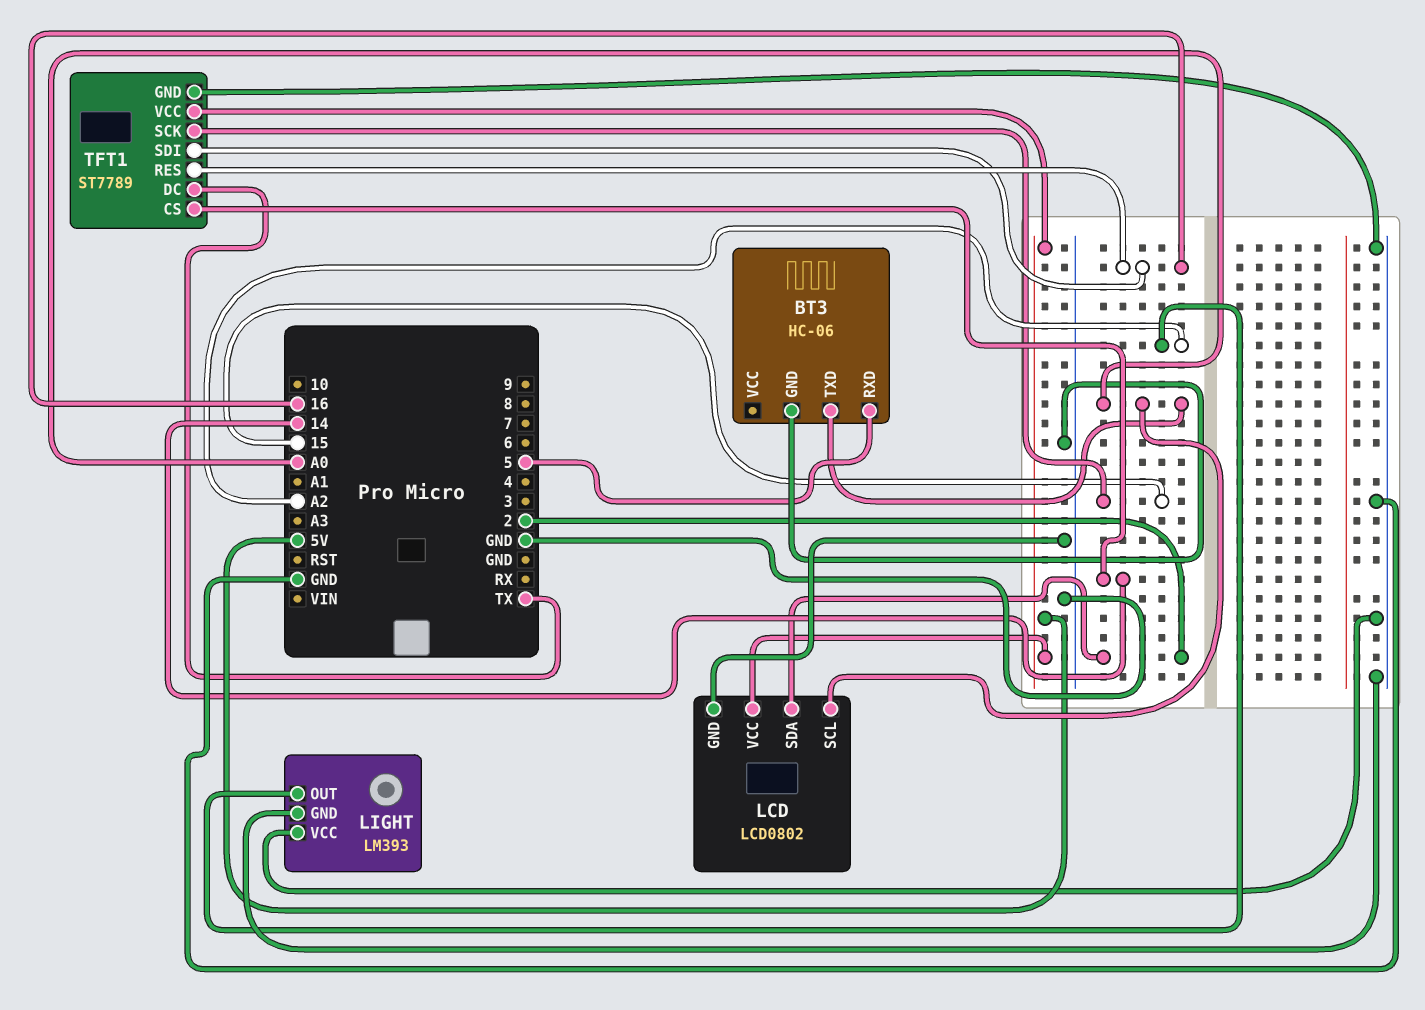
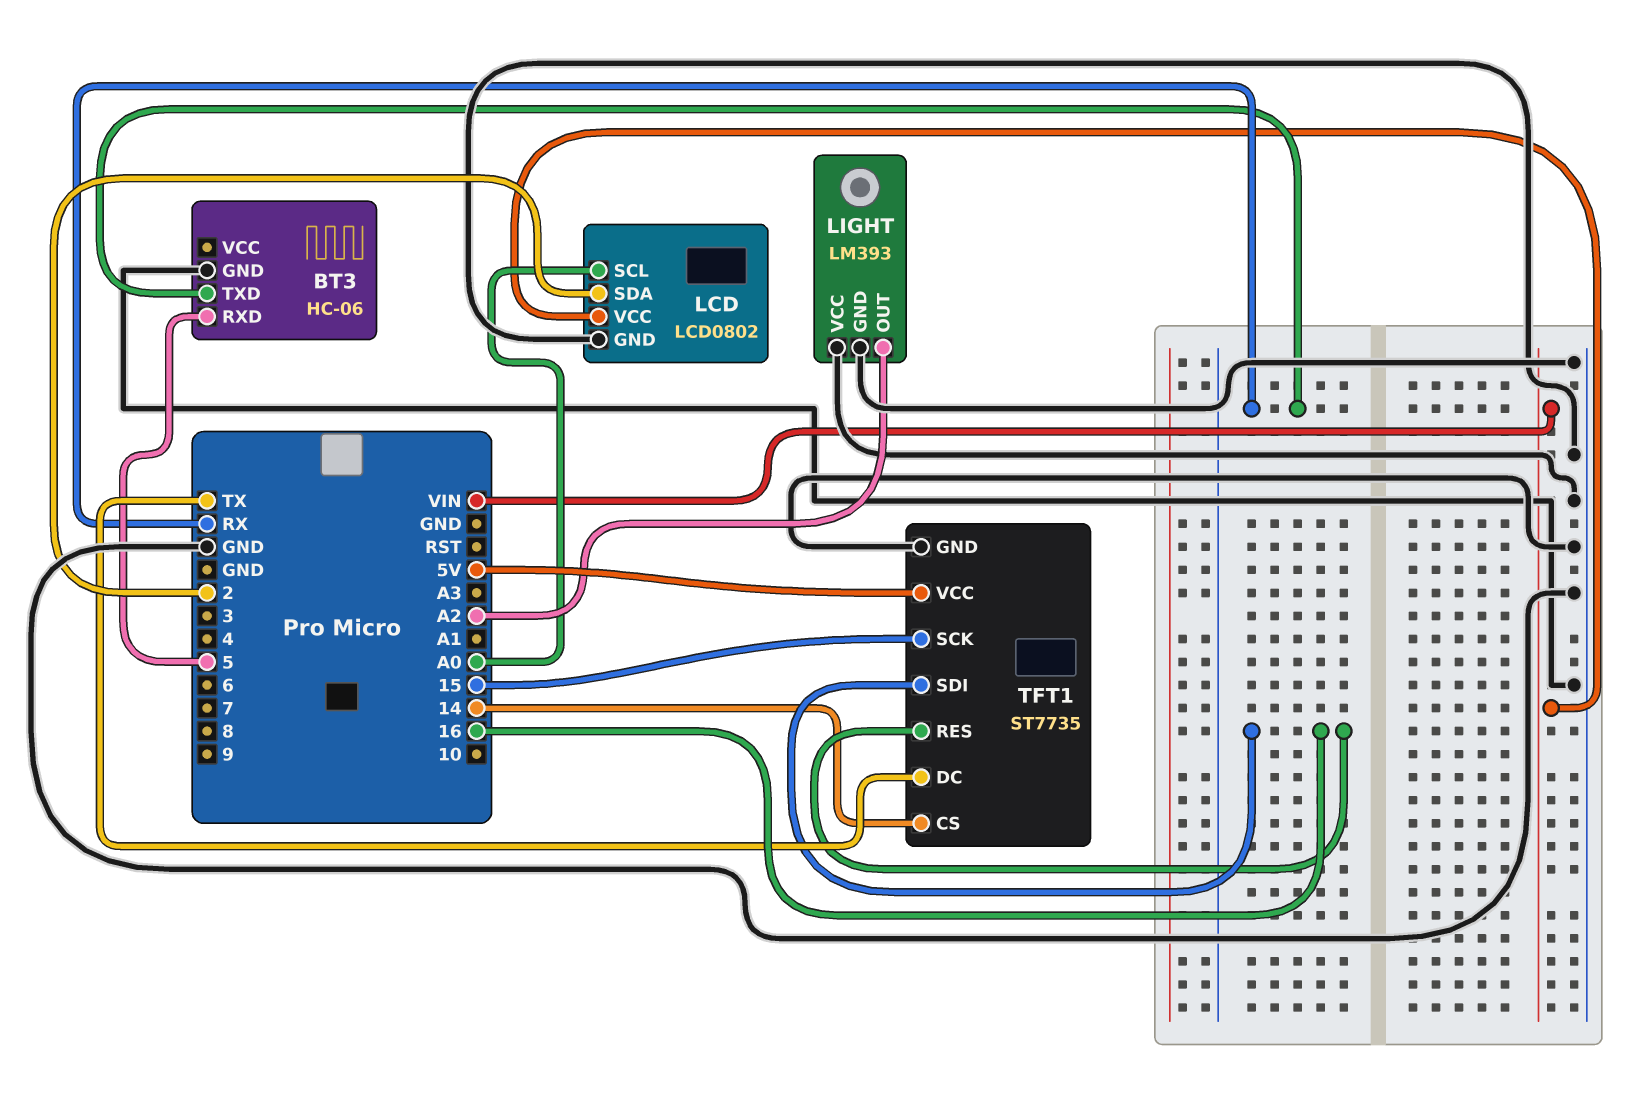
BT3 pin TXD: A0 -> RX
LCD pin VCC: 5V -> VIN
TFT1: ST7789 -> ST7735

